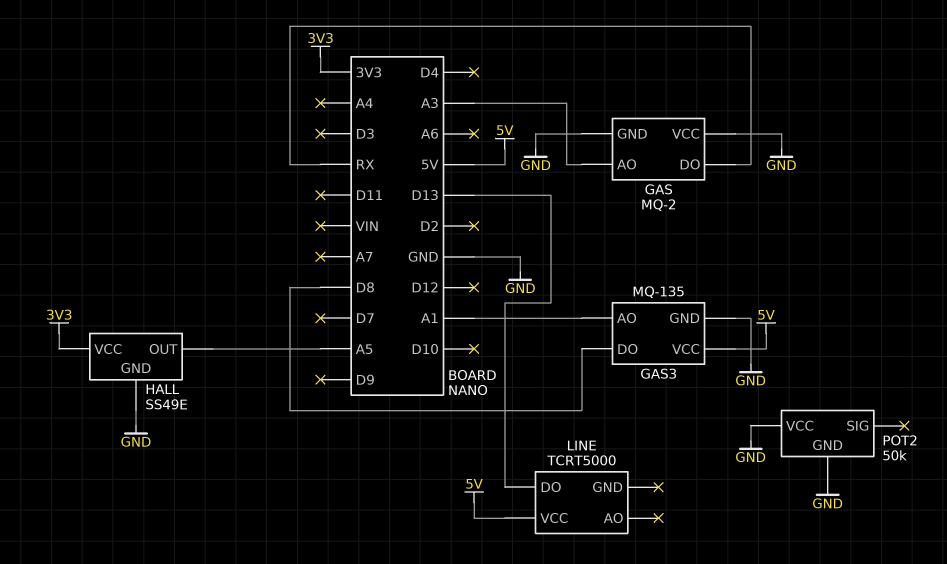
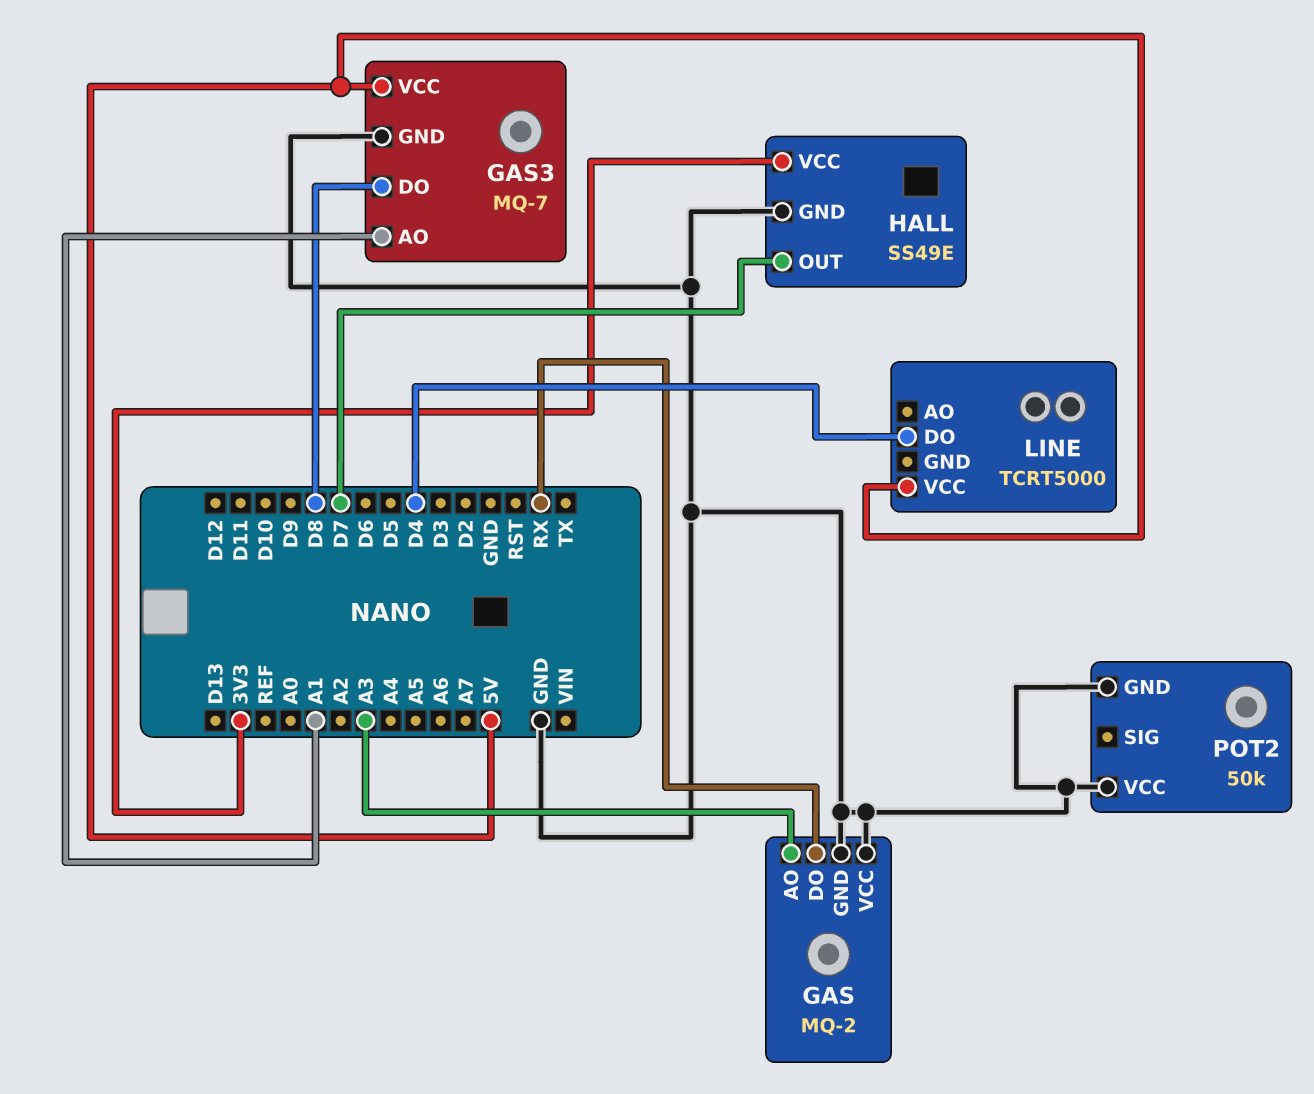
GAS3: MQ-135 -> MQ-7
HALL pin OUT: A5 -> D7
LINE pin DO: D13 -> D4

